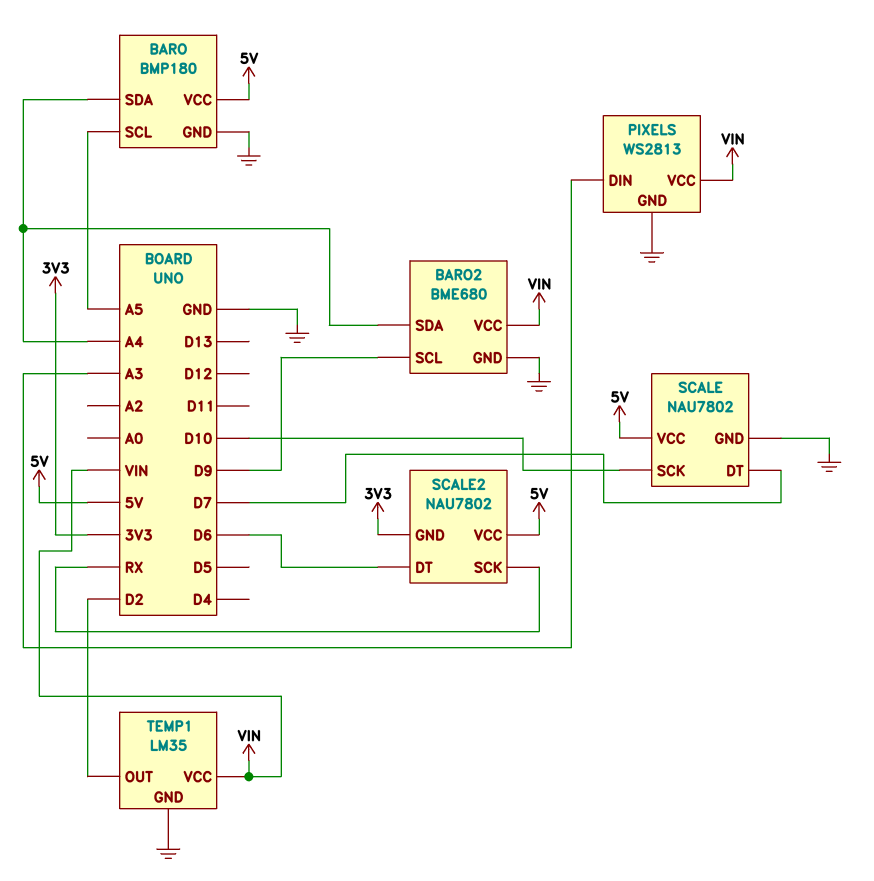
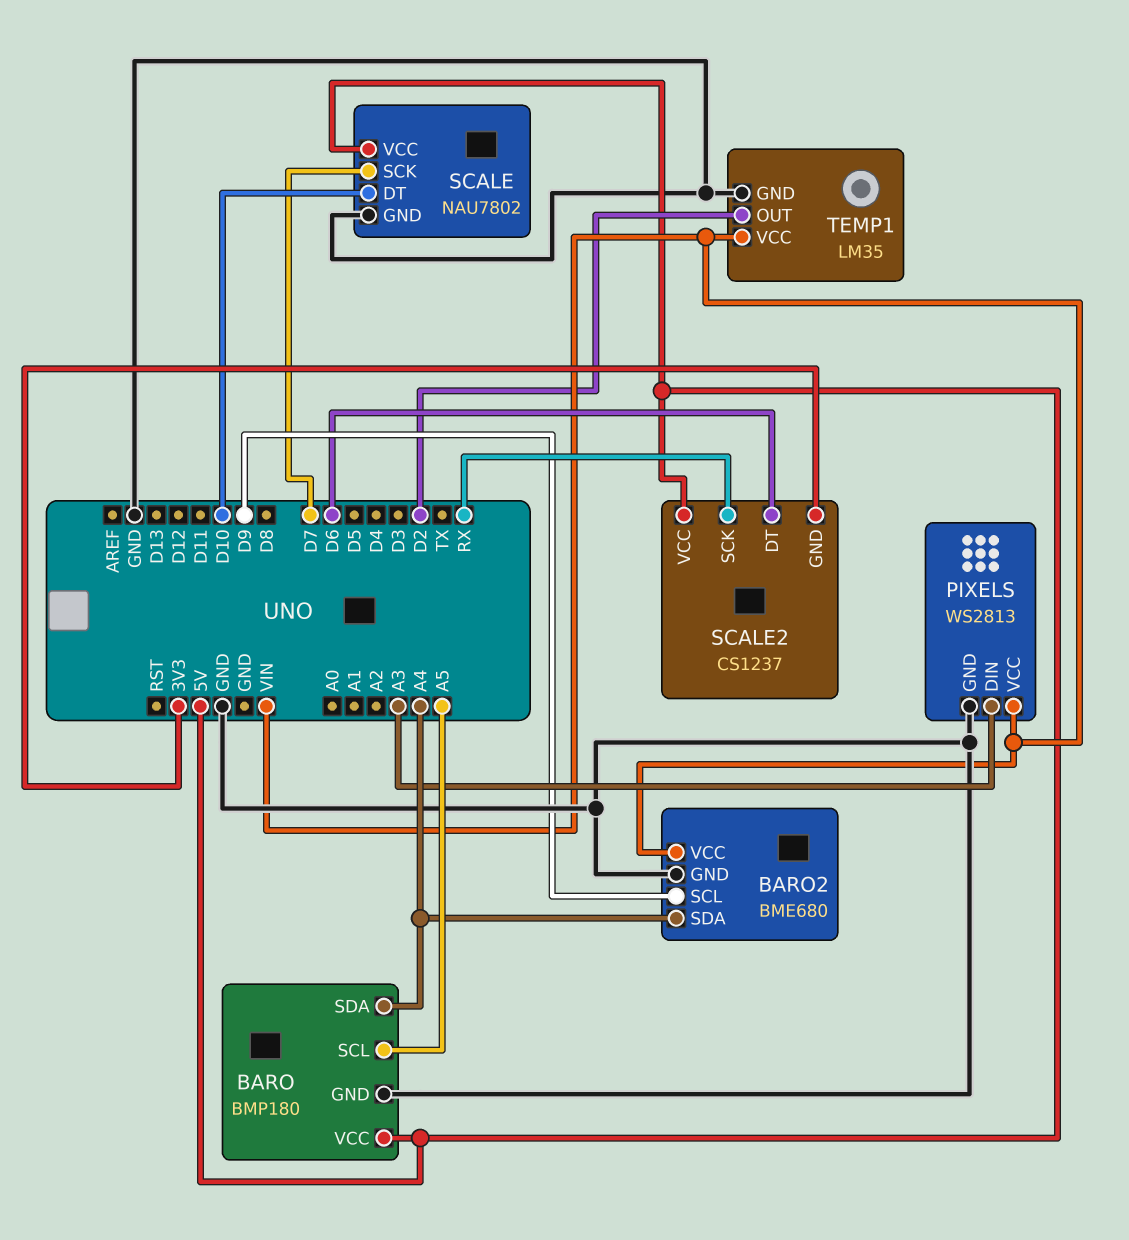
SCALE pin DT: D7 -> D10
SCALE pin SCK: D10 -> D7
SCALE2: NAU7802 -> CS1237

